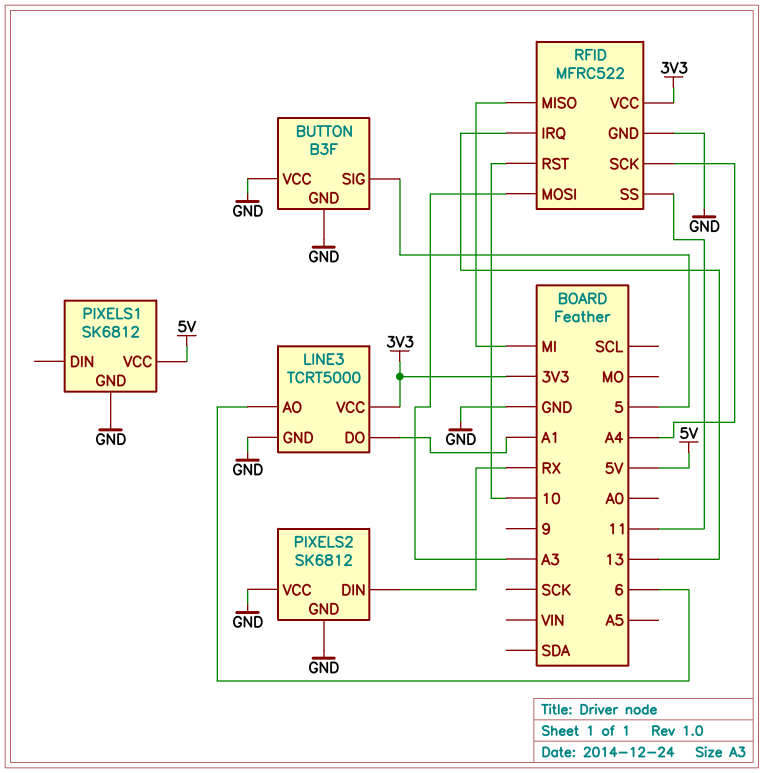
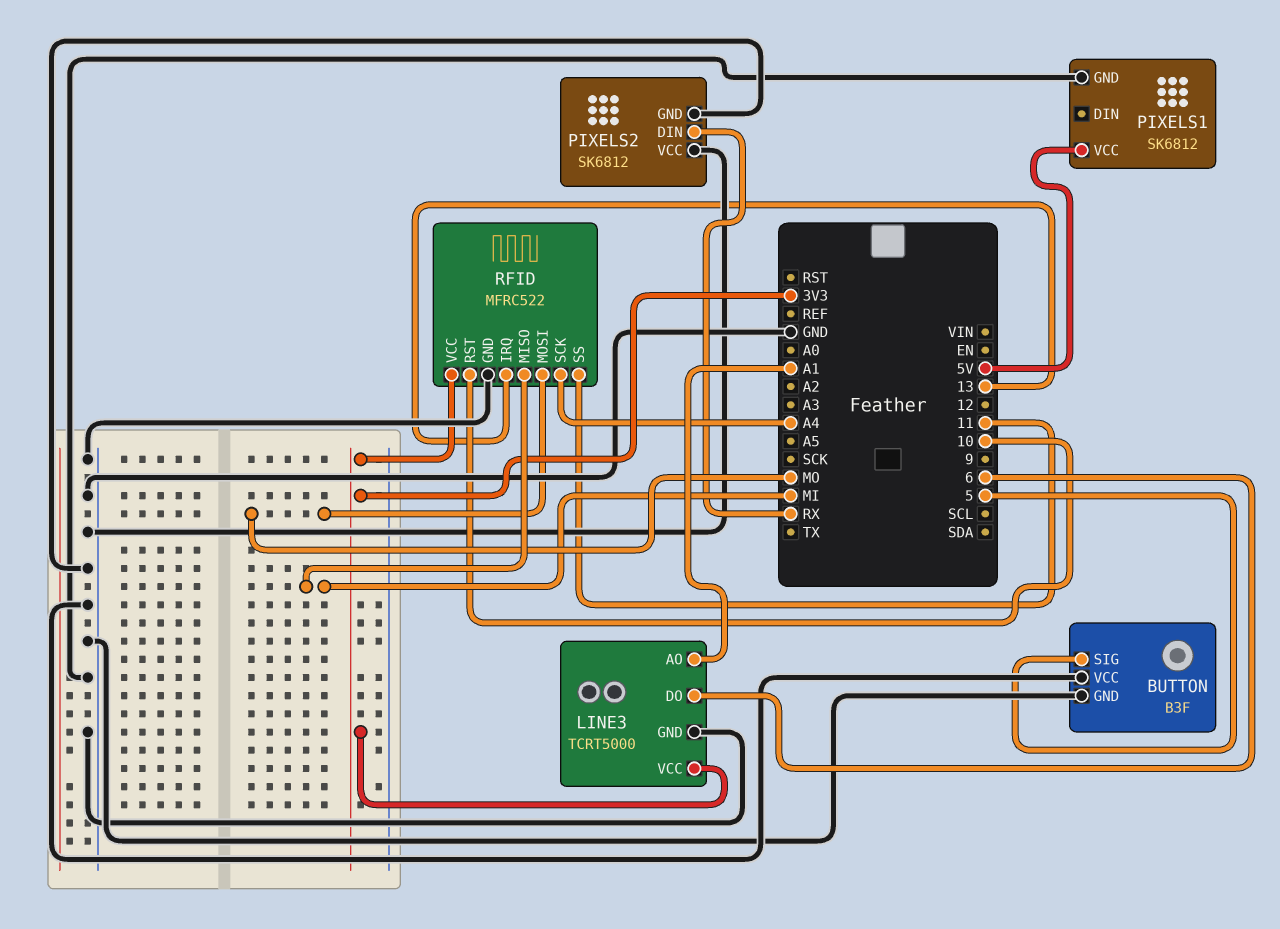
LINE3 pin AO: 6 -> A1
LINE3 pin DO: A1 -> 6
RFID pin MOSI: A3 -> MO

